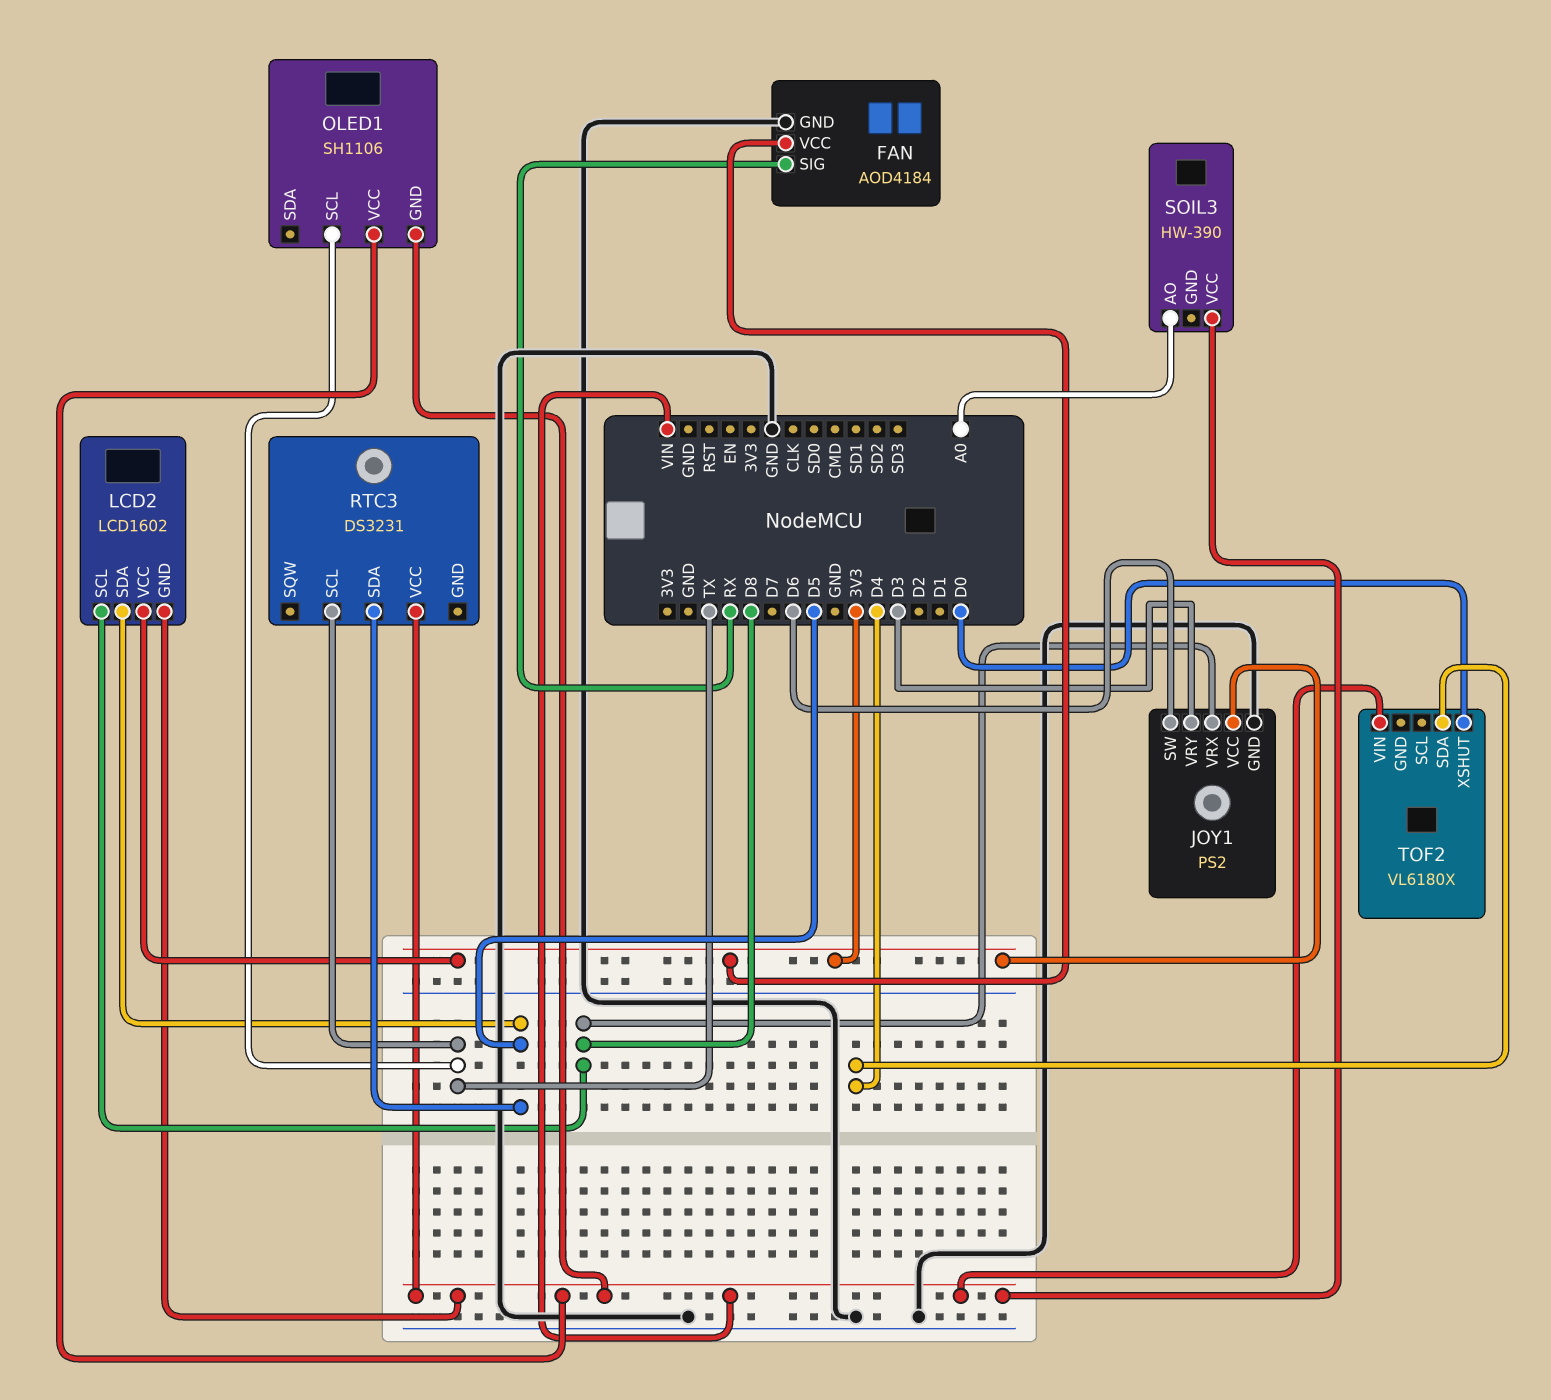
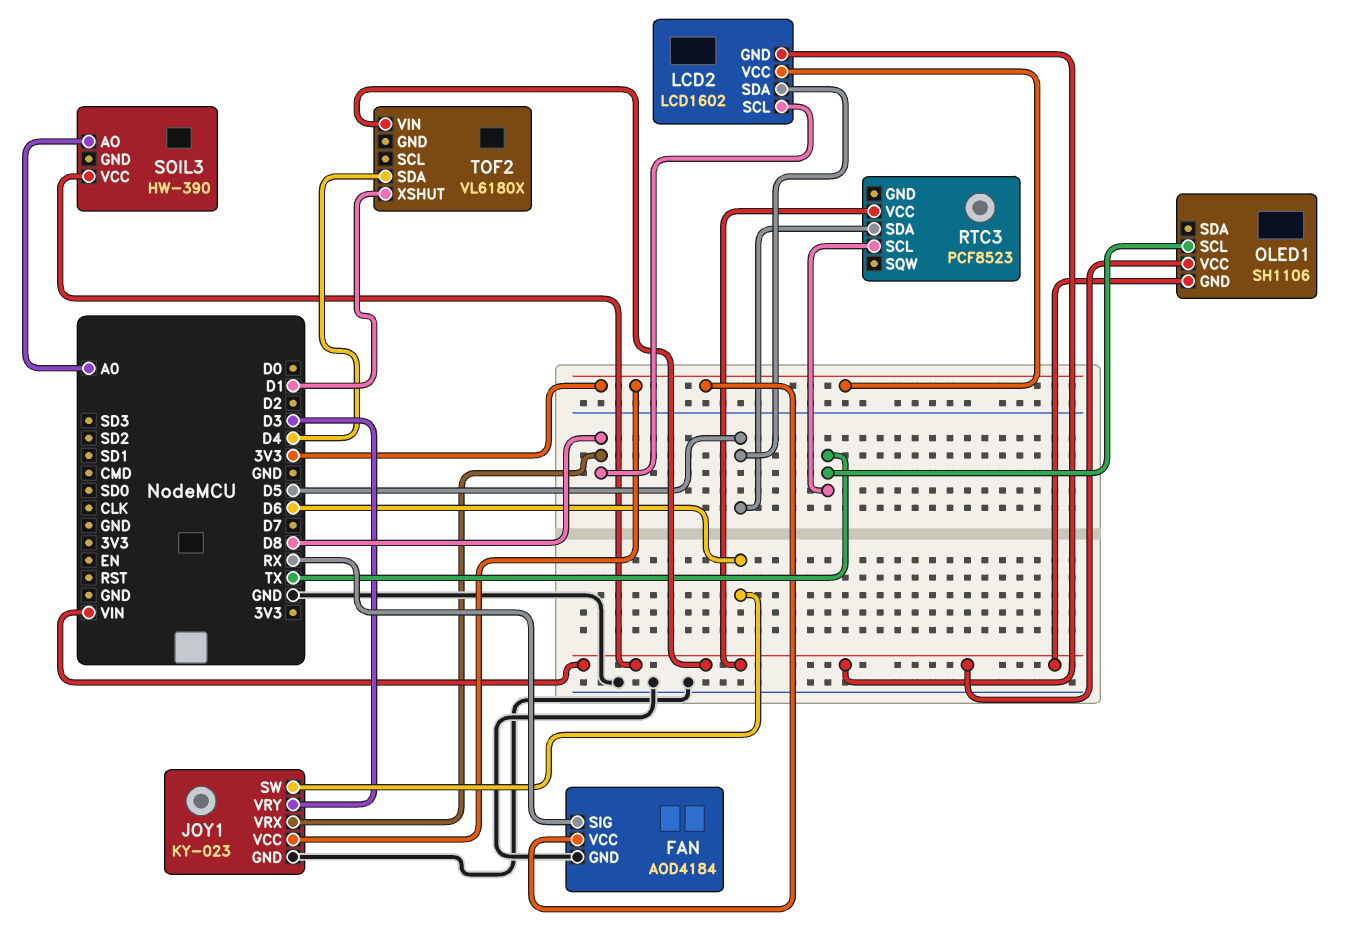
JOY1: PS2 -> KY-023
RTC3: DS3231 -> PCF8523
TOF2 pin XSHUT: D0 -> D1

